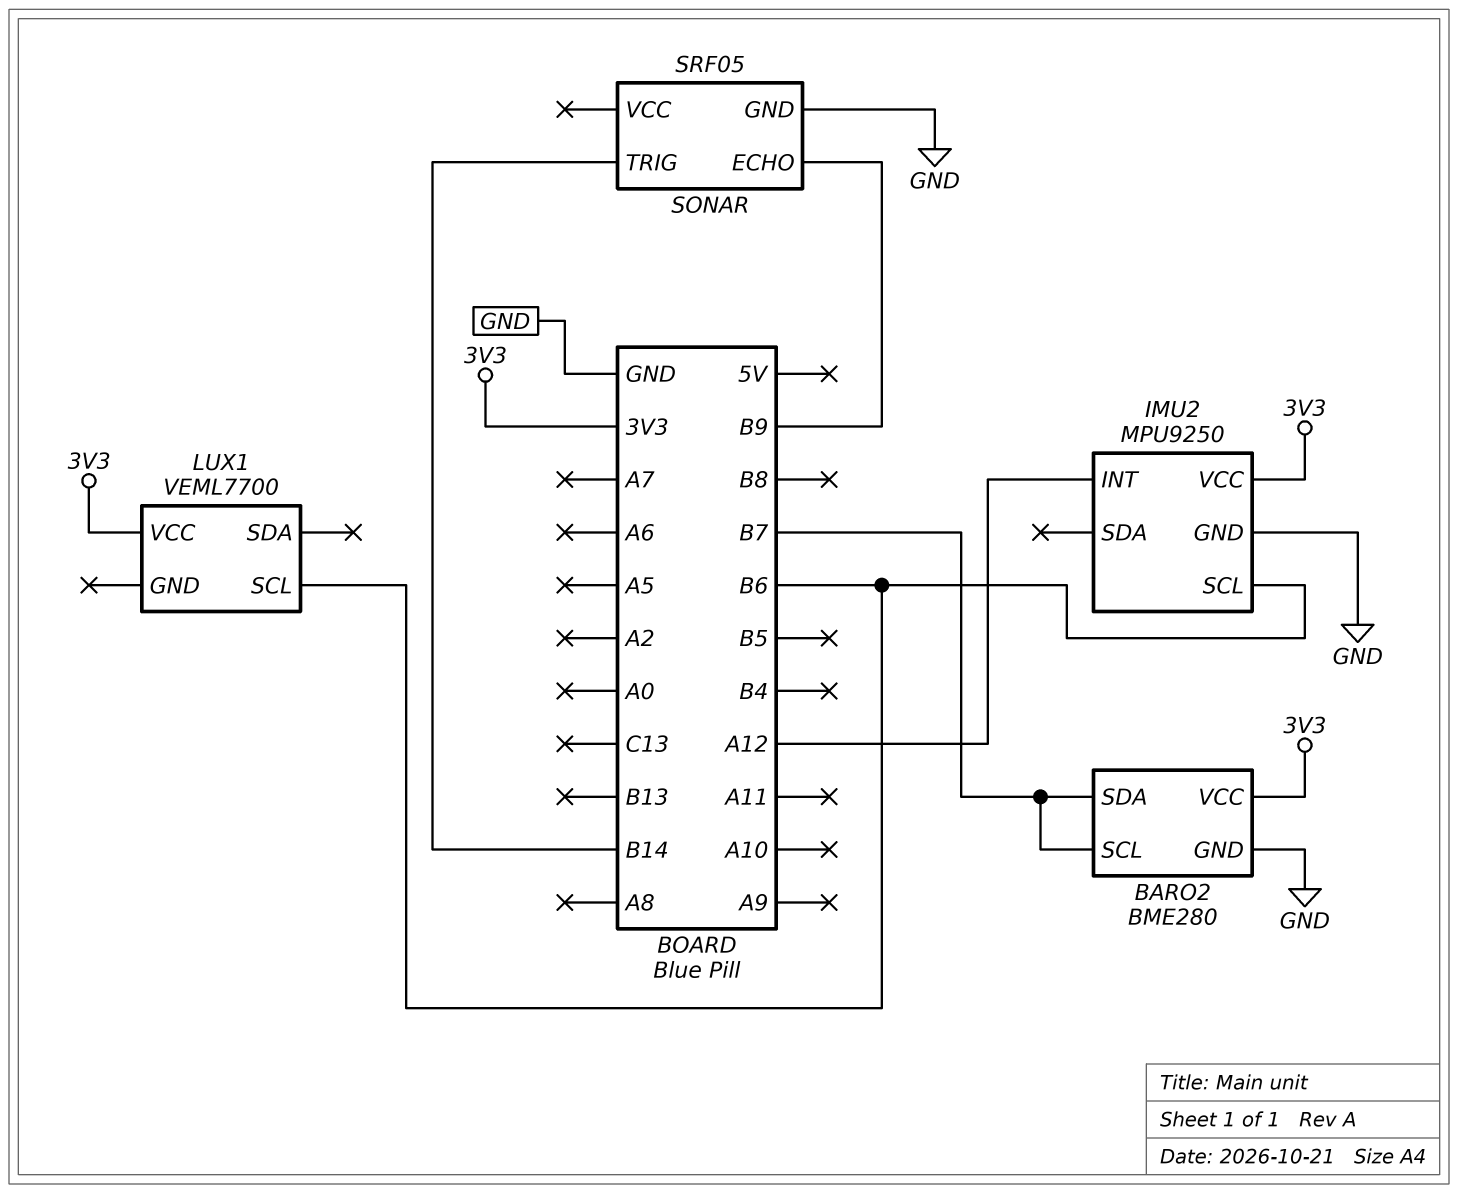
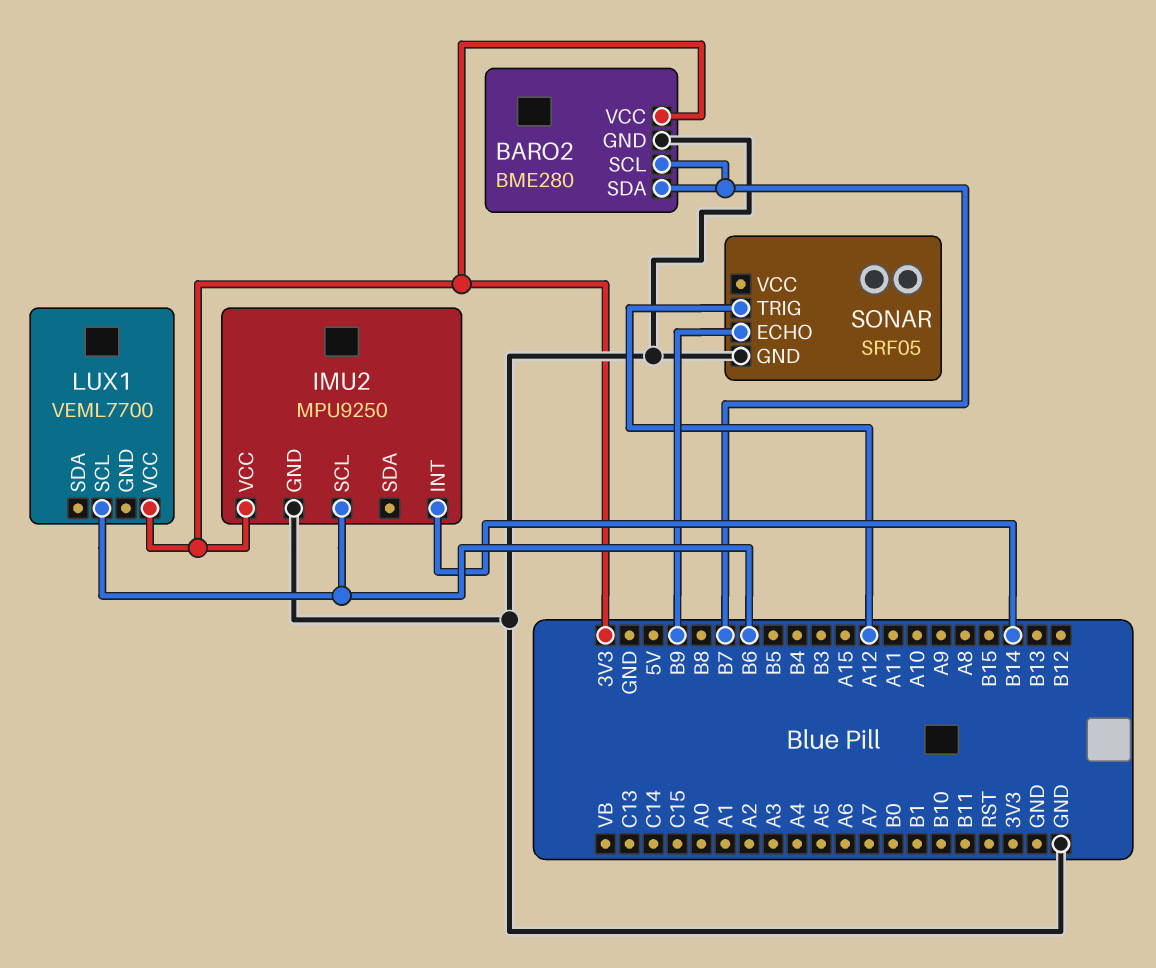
IMU2 pin INT: A12 -> B14
SONAR pin TRIG: B14 -> A12

